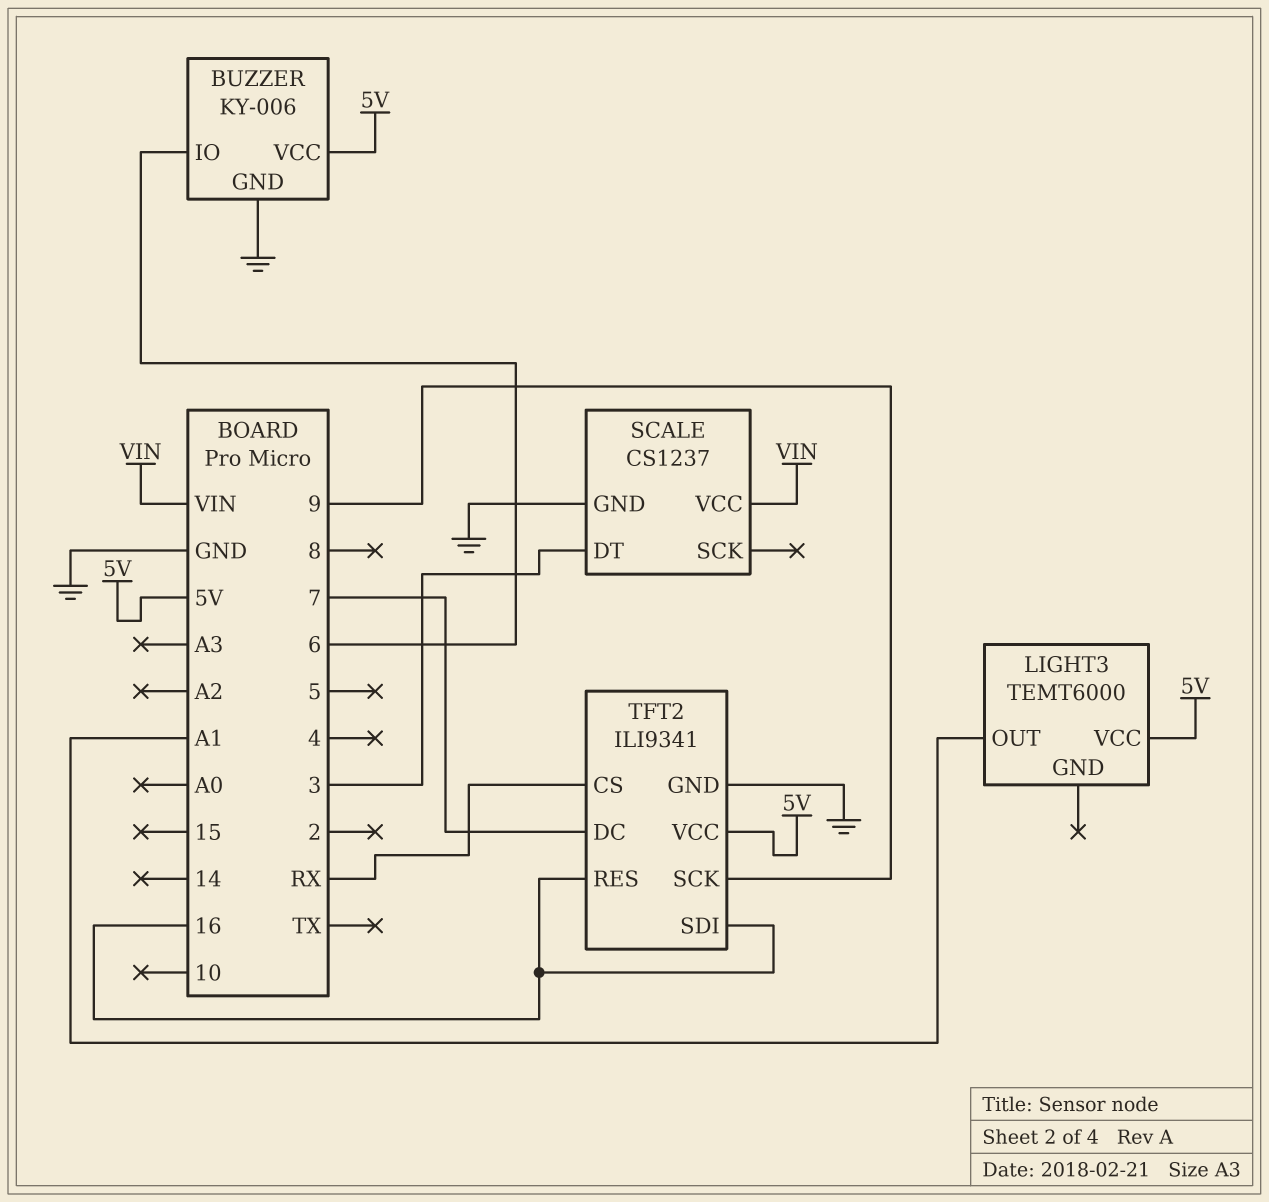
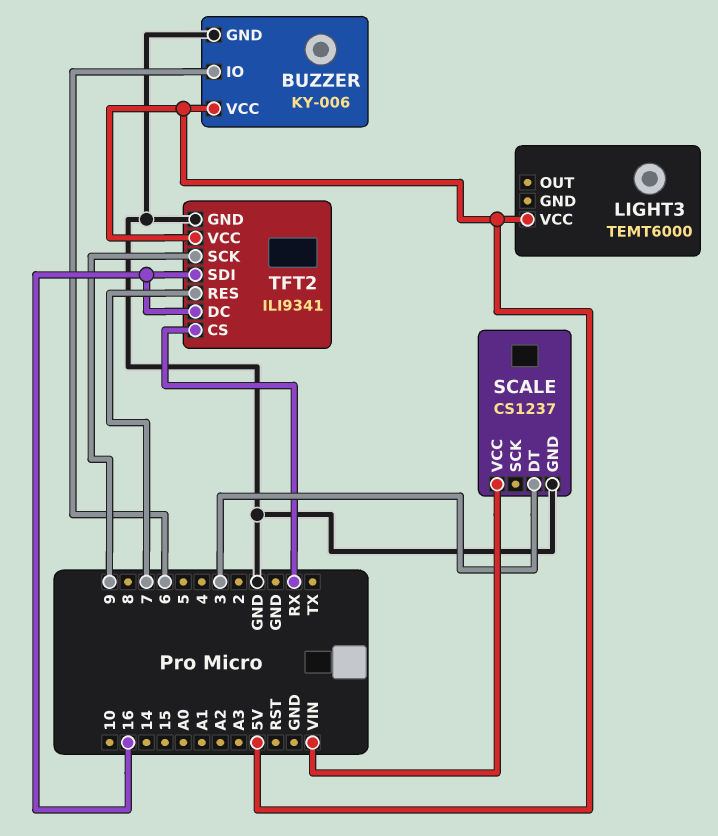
LIGHT3 pin OUT: A1 -> none
TFT2 pin DC: 7 -> 16
TFT2 pin RES: 16 -> 7

